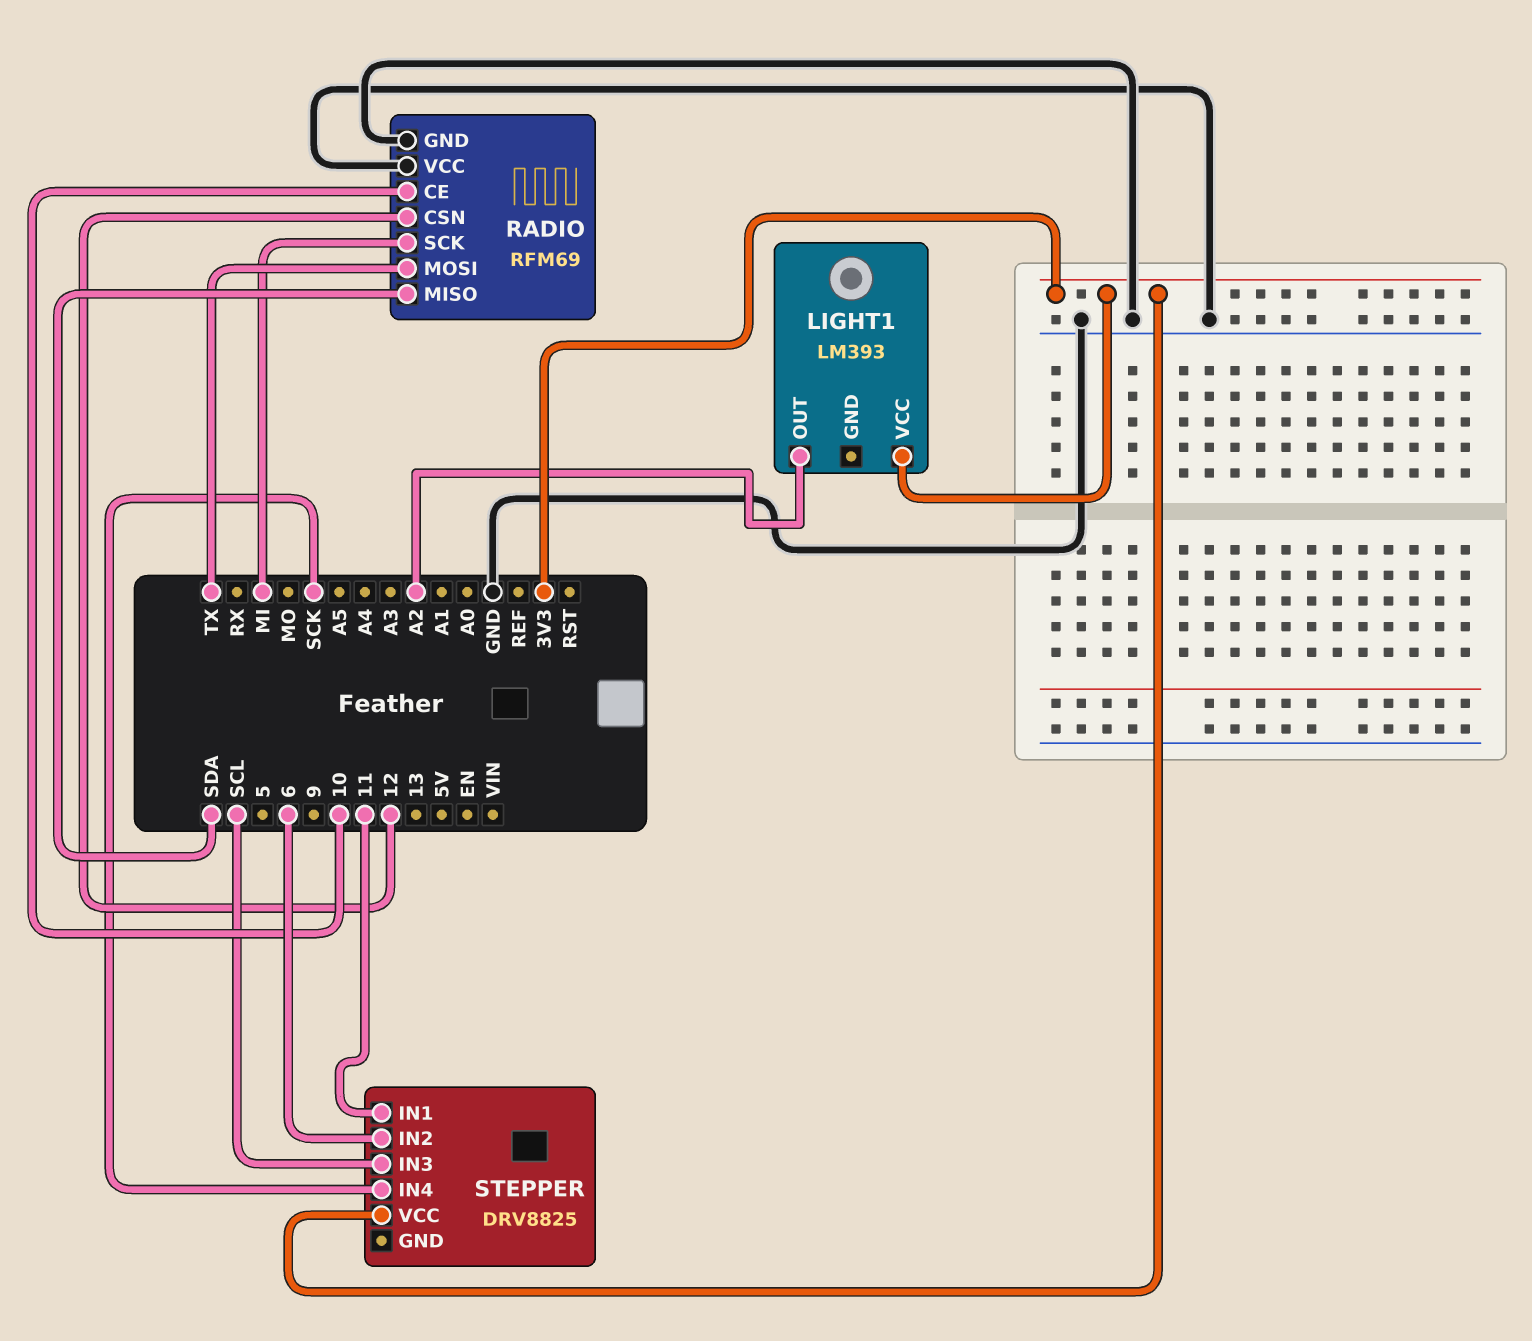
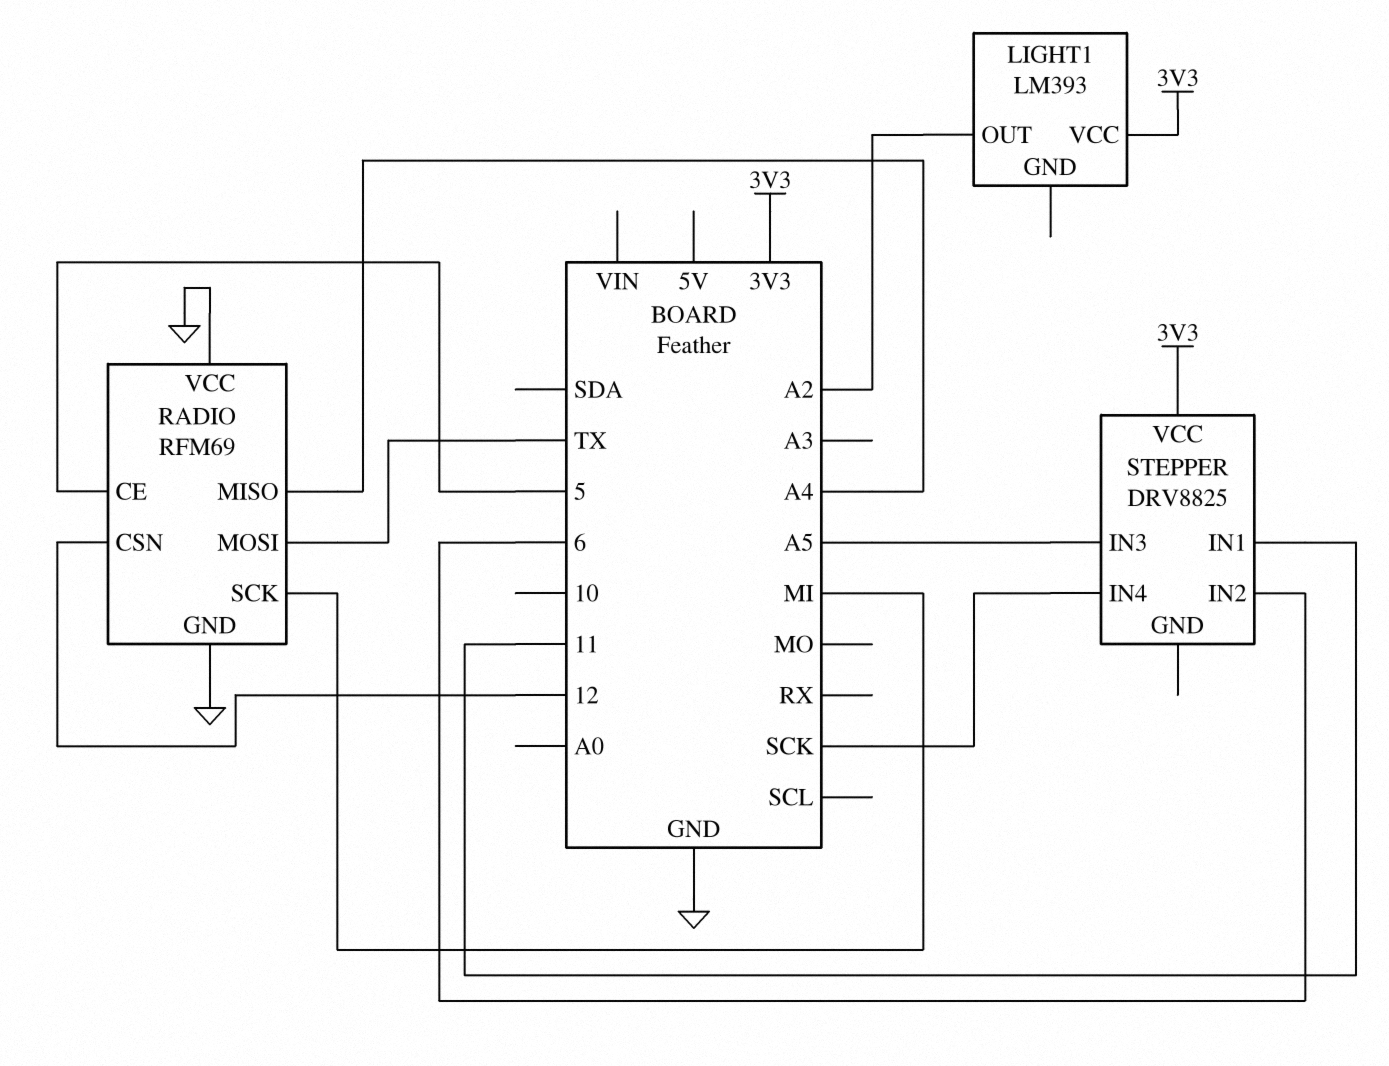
RADIO pin CE: 10 -> 5
RADIO pin MISO: SDA -> A4
STEPPER pin IN3: SCL -> A5

